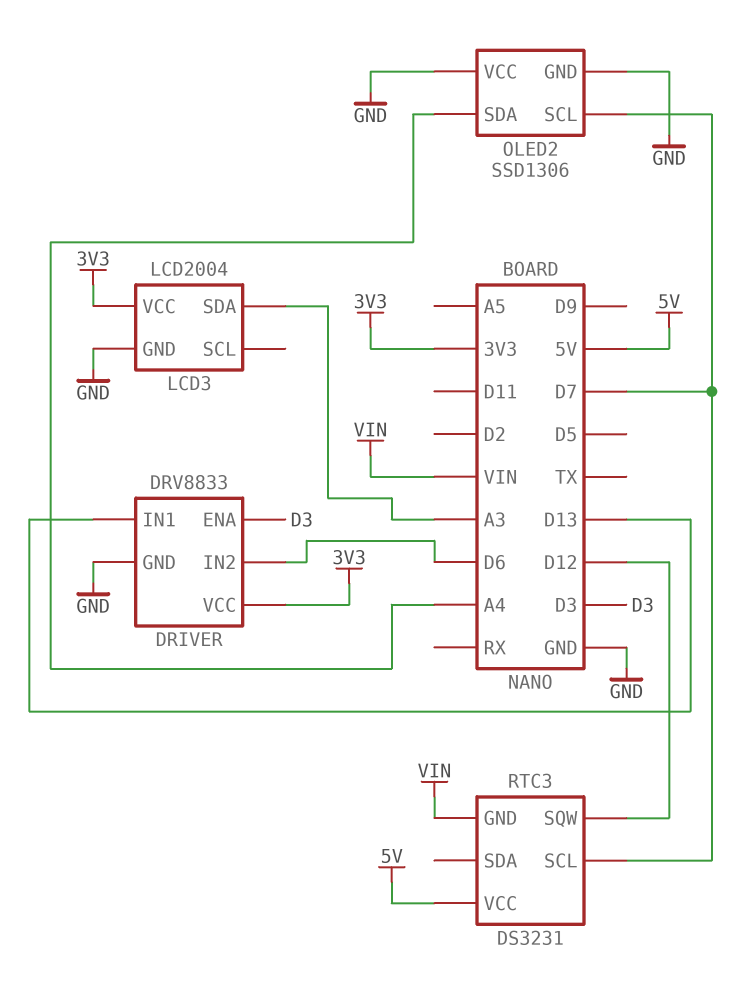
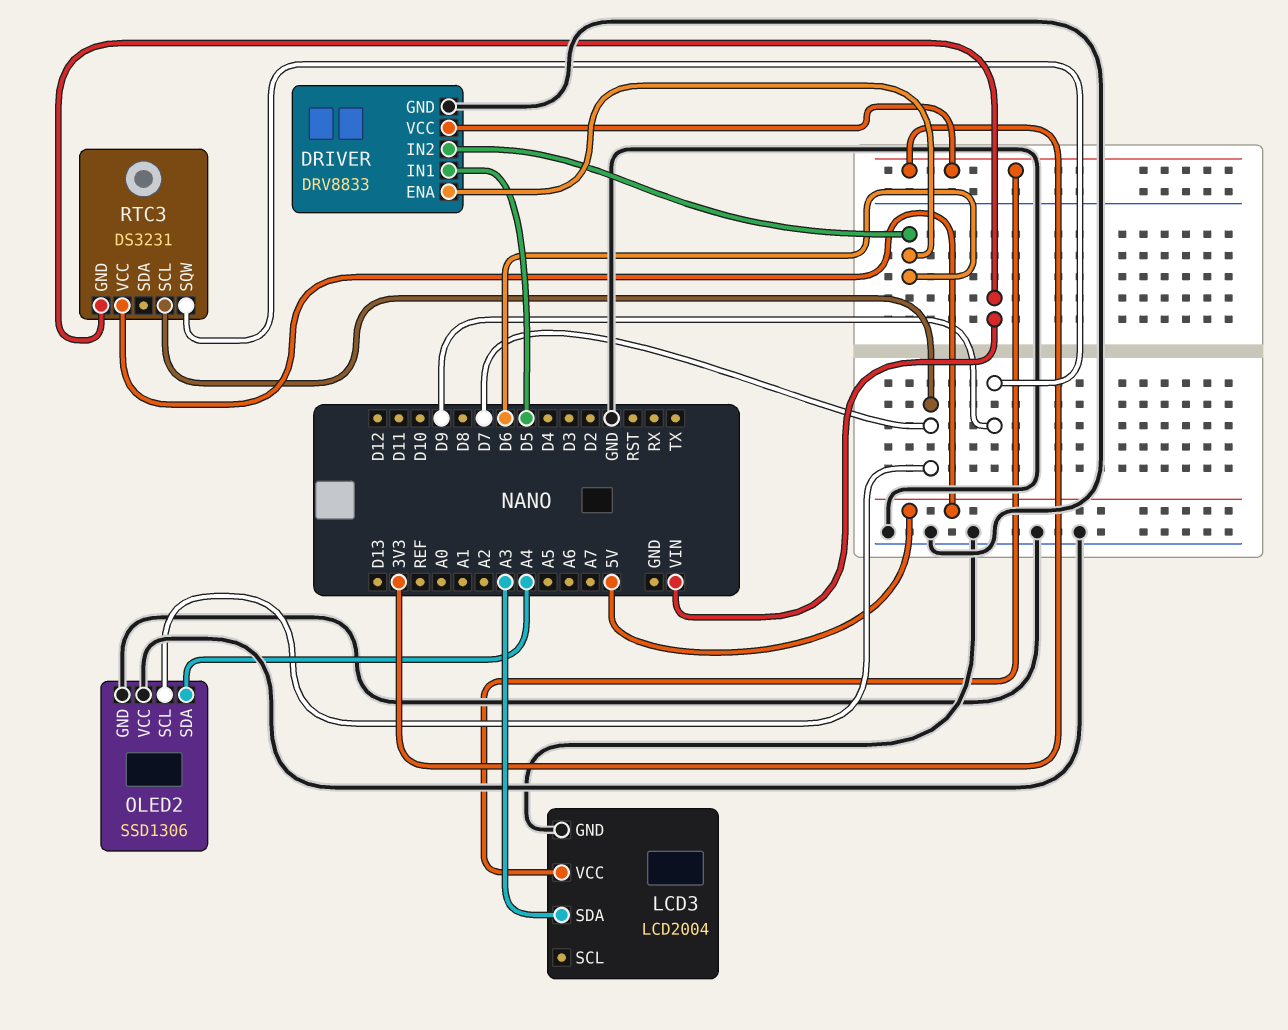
DRIVER pin ENA: D3 -> D6
DRIVER pin IN1: D13 -> D5
RTC3 pin SQW: D12 -> D9

